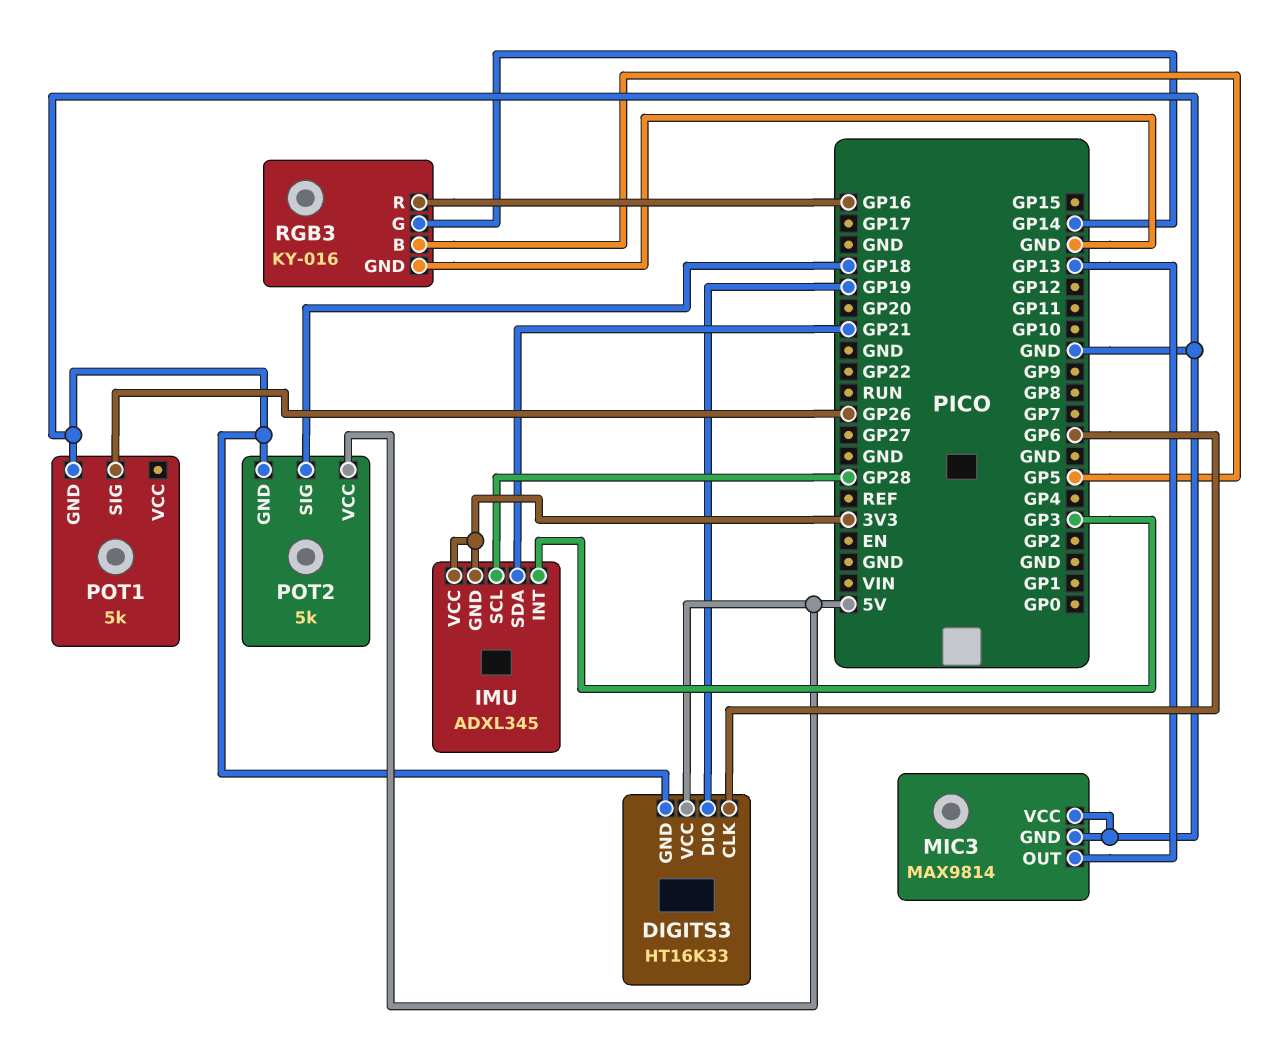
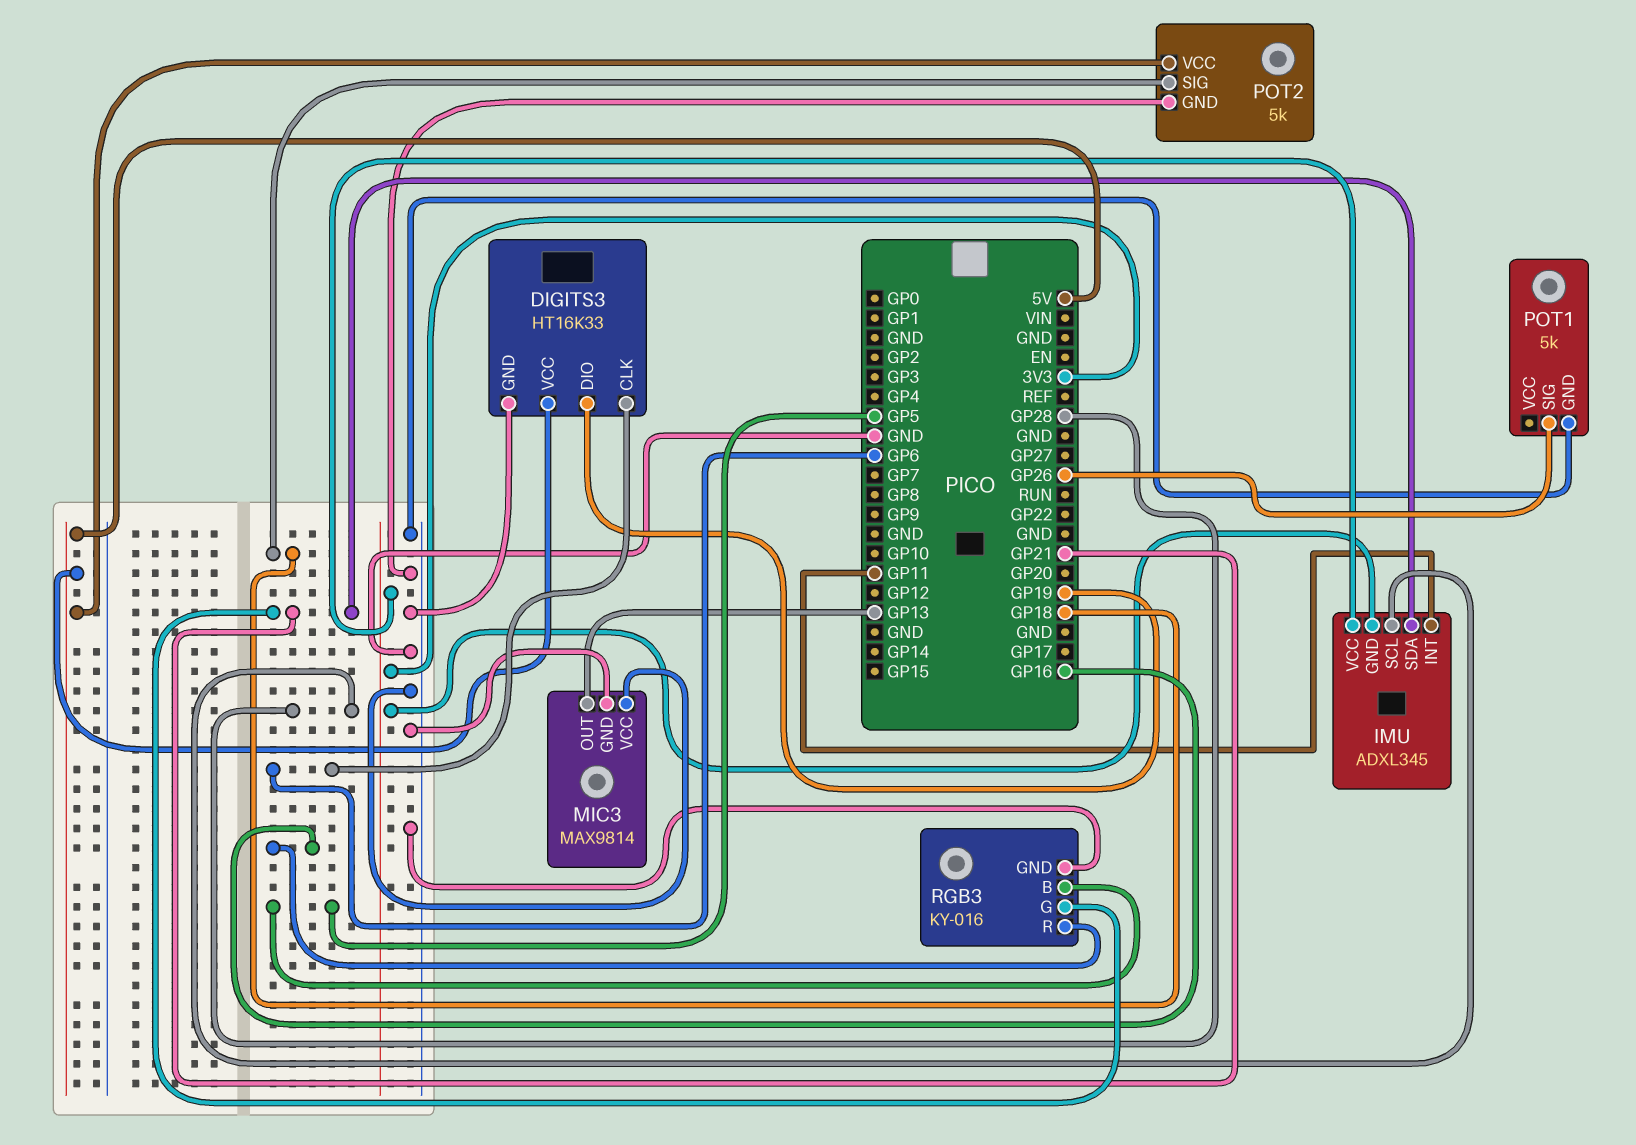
IMU pin INT: GP3 -> GP11
RGB3 pin G: GP14 -> GP21

